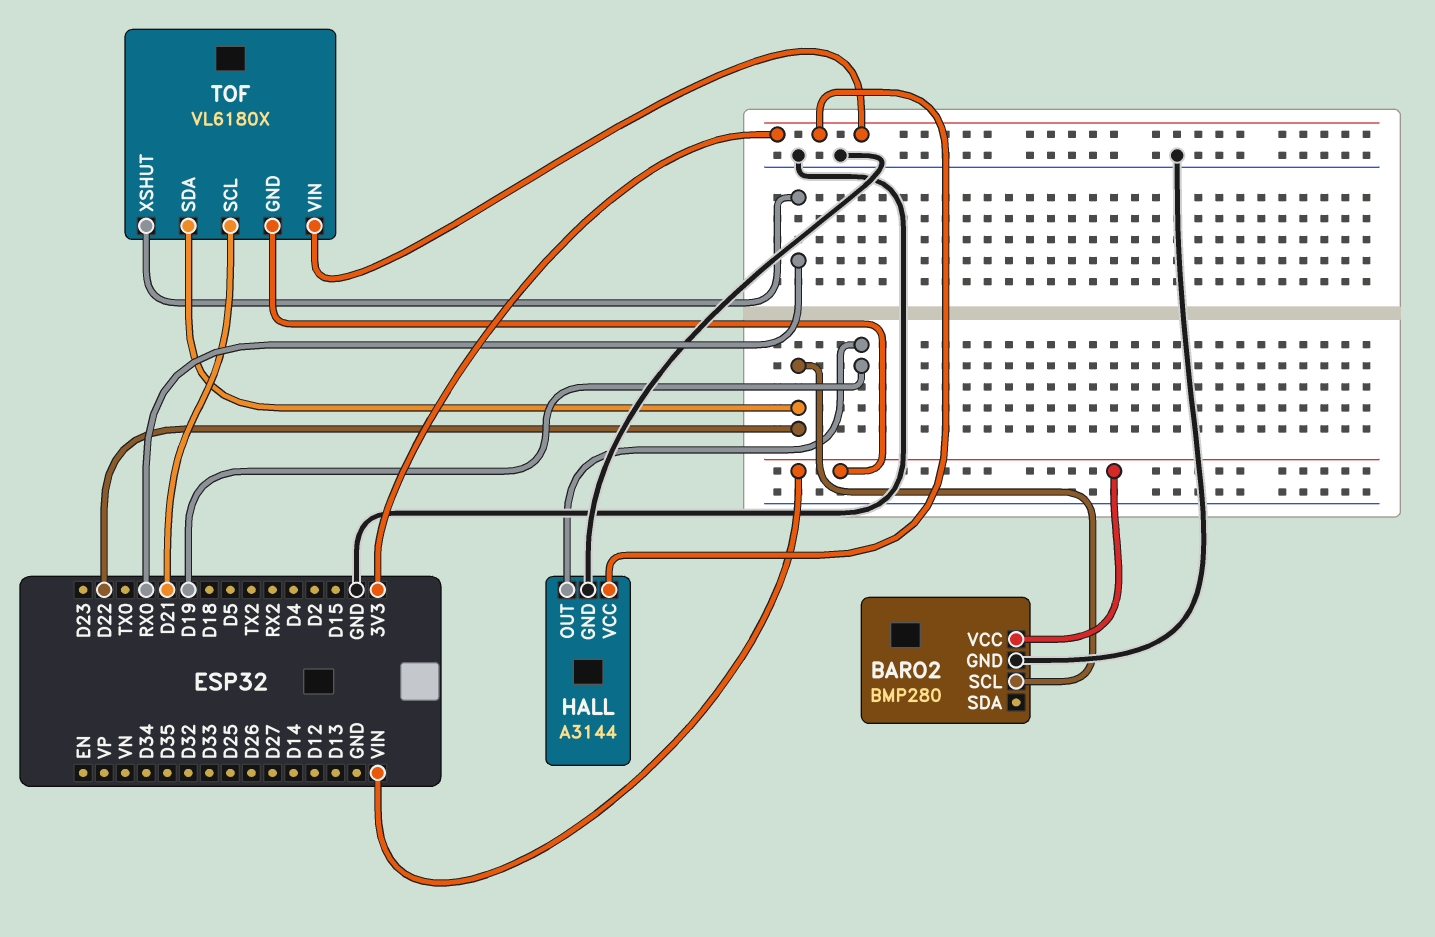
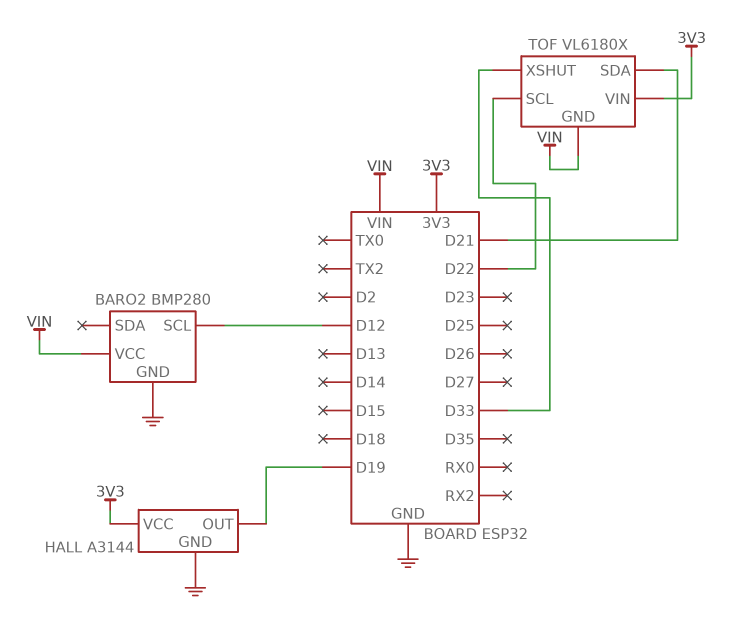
BARO2 pin SCL: D22 -> D12
TOF pin SCL: D21 -> D22
TOF pin SDA: D22 -> D21
TOF pin XSHUT: RX0 -> D33

